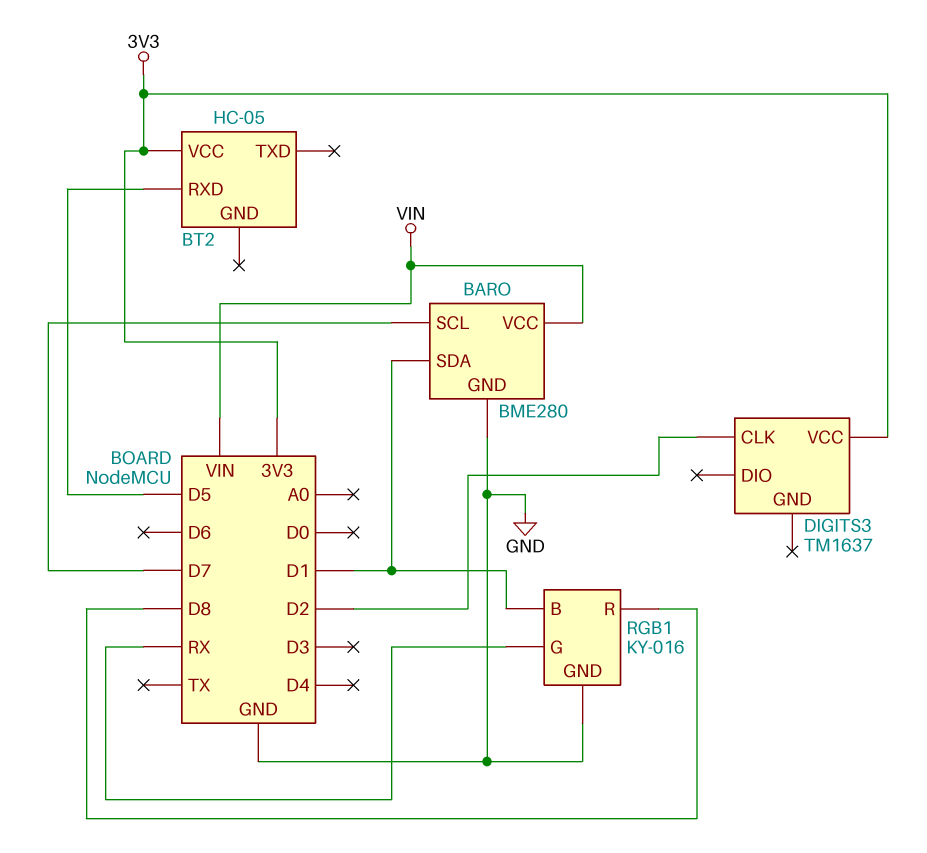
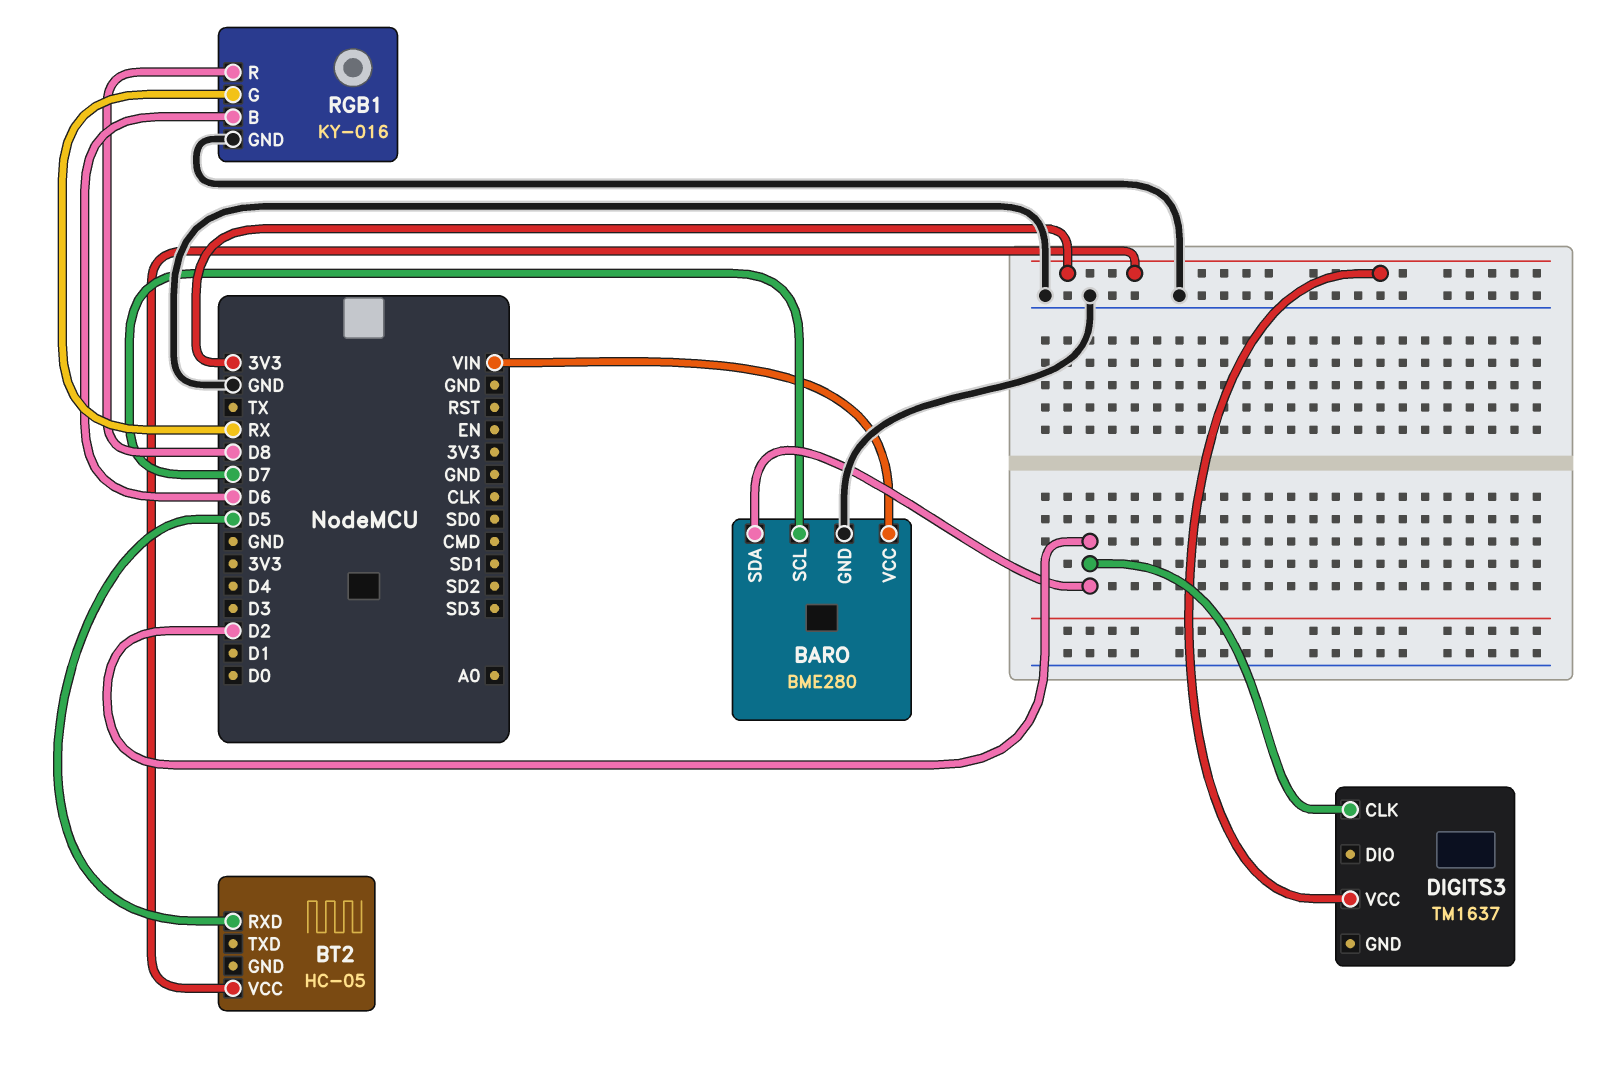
BARO pin SDA: D1 -> D2
RGB1 pin B: D1 -> D6

